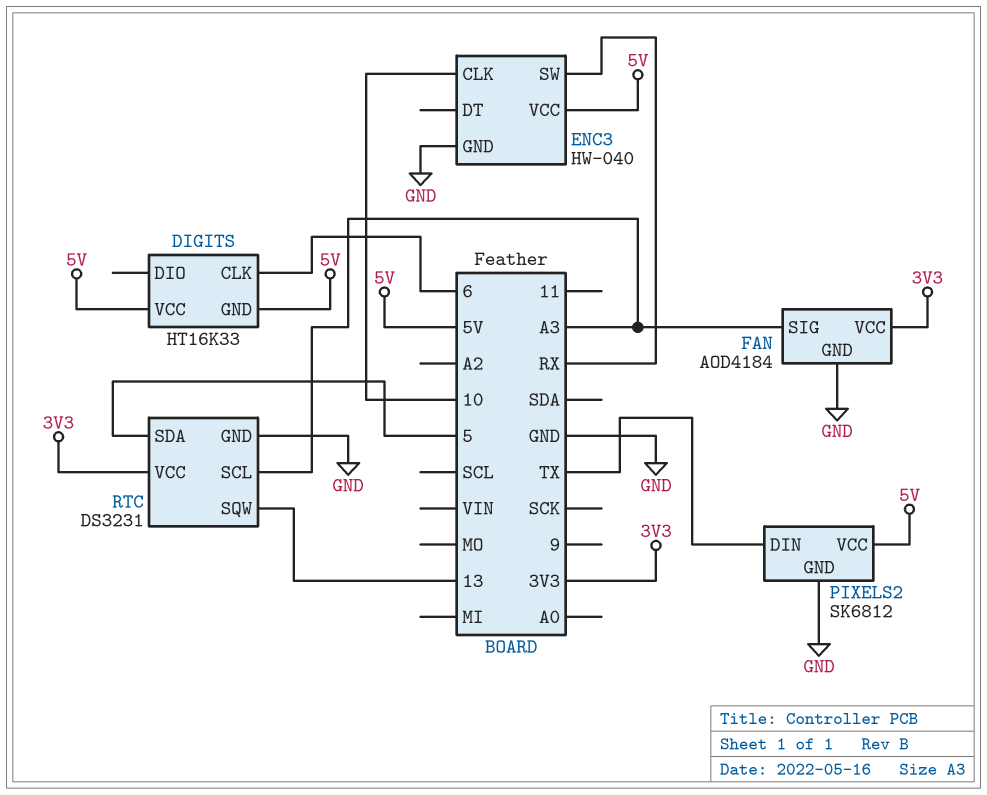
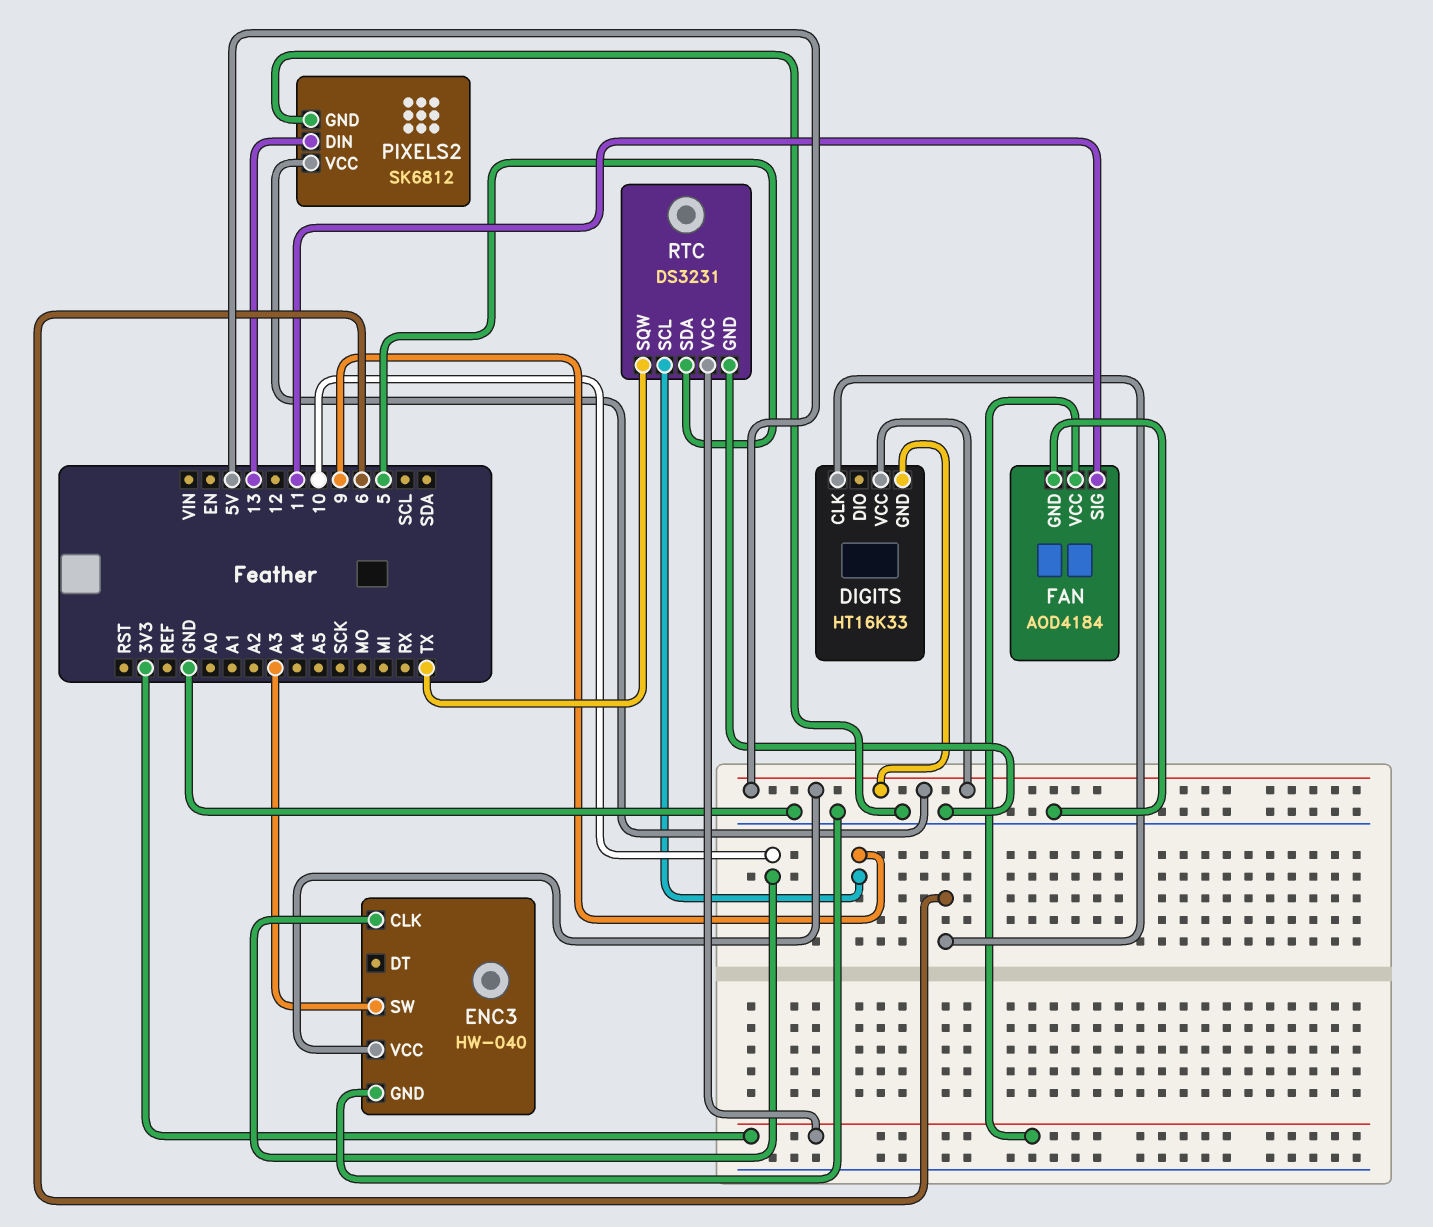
ENC3 pin SW: RX -> A3
FAN pin SIG: A3 -> 11
PIXELS2 pin DIN: TX -> 13
RTC pin SCL: A3 -> 9
RTC pin SQW: 13 -> TX

